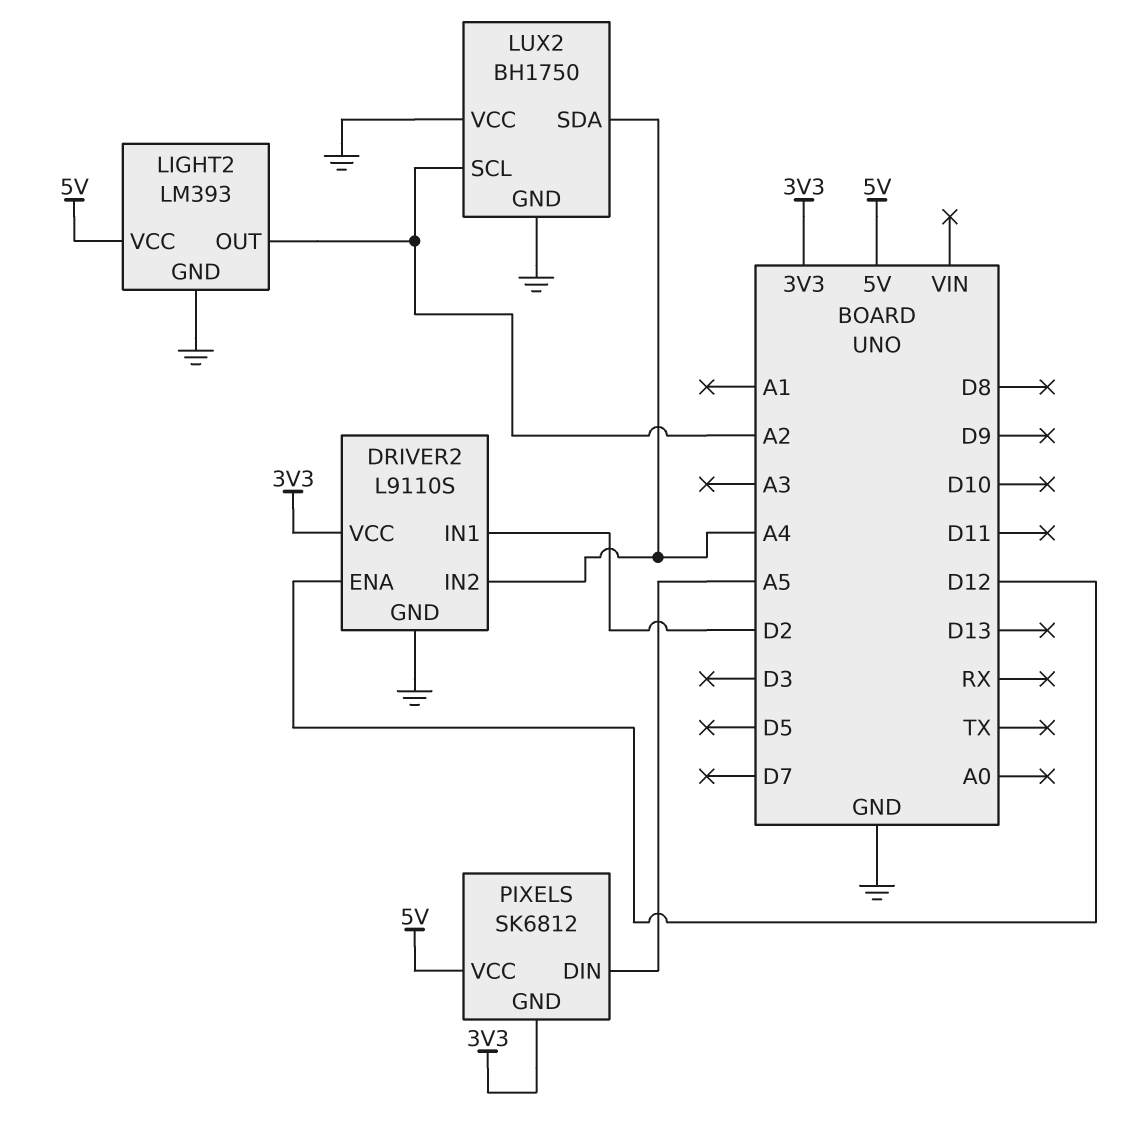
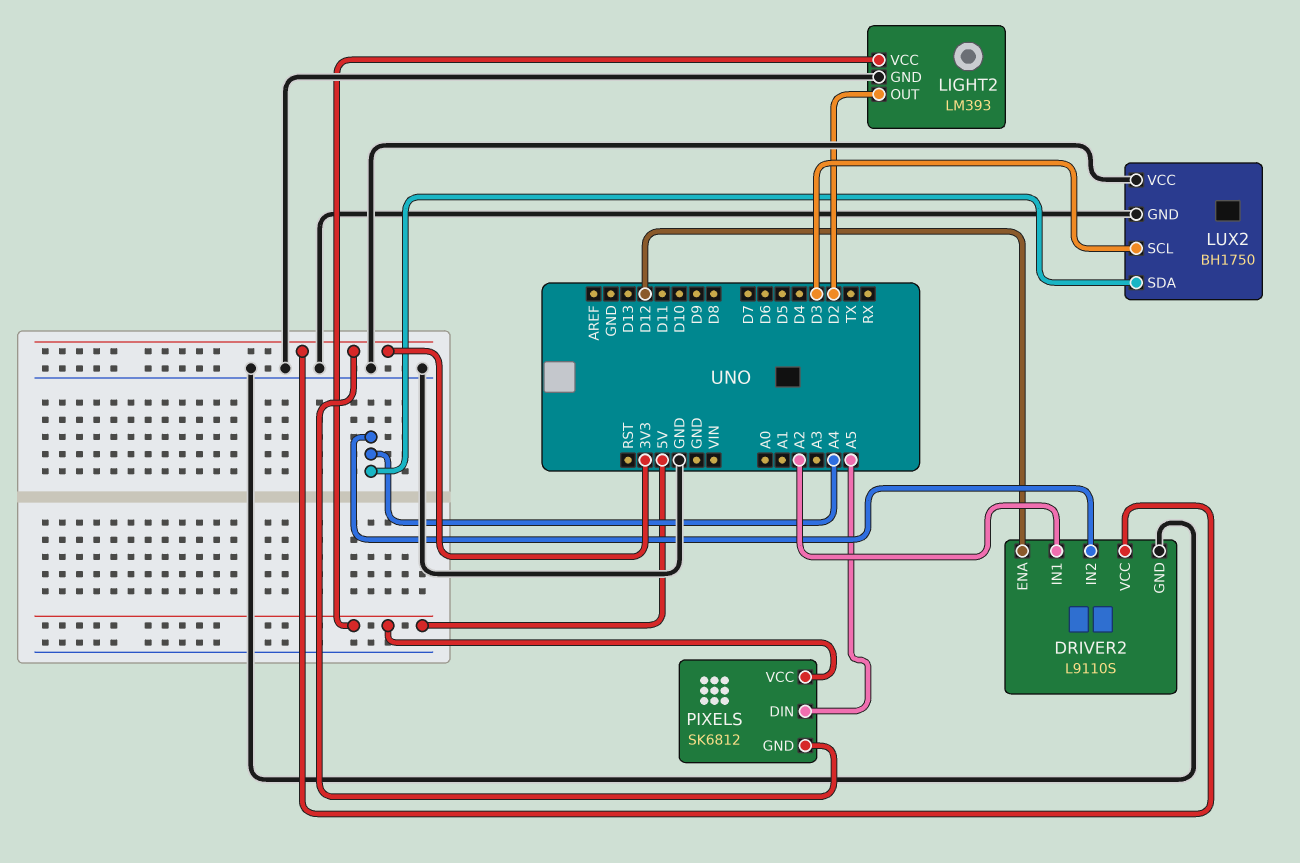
DRIVER2 pin IN1: D2 -> A2
LIGHT2 pin OUT: A2 -> D2
LUX2 pin SCL: A2 -> D3

